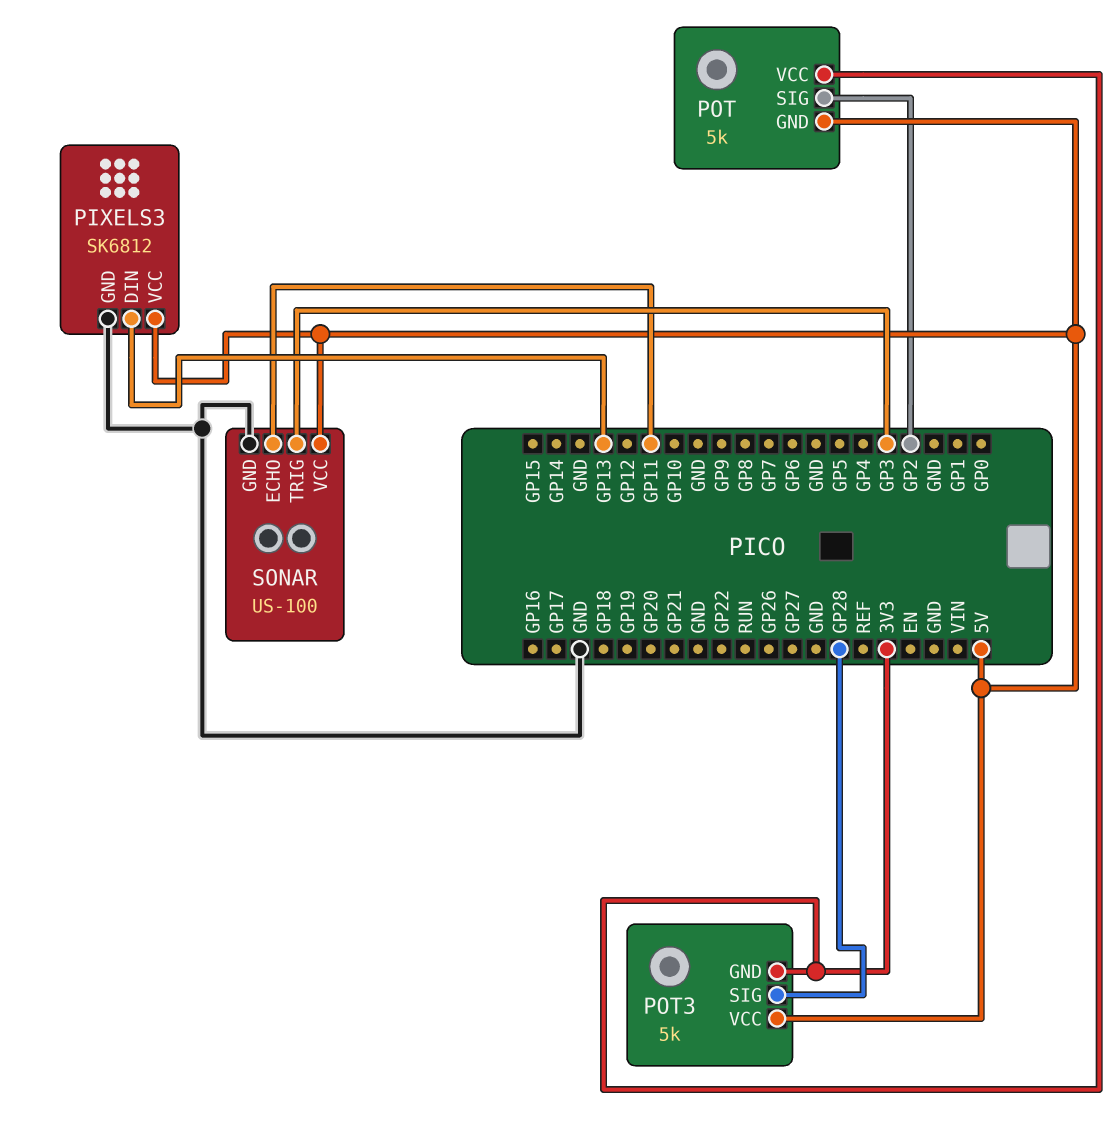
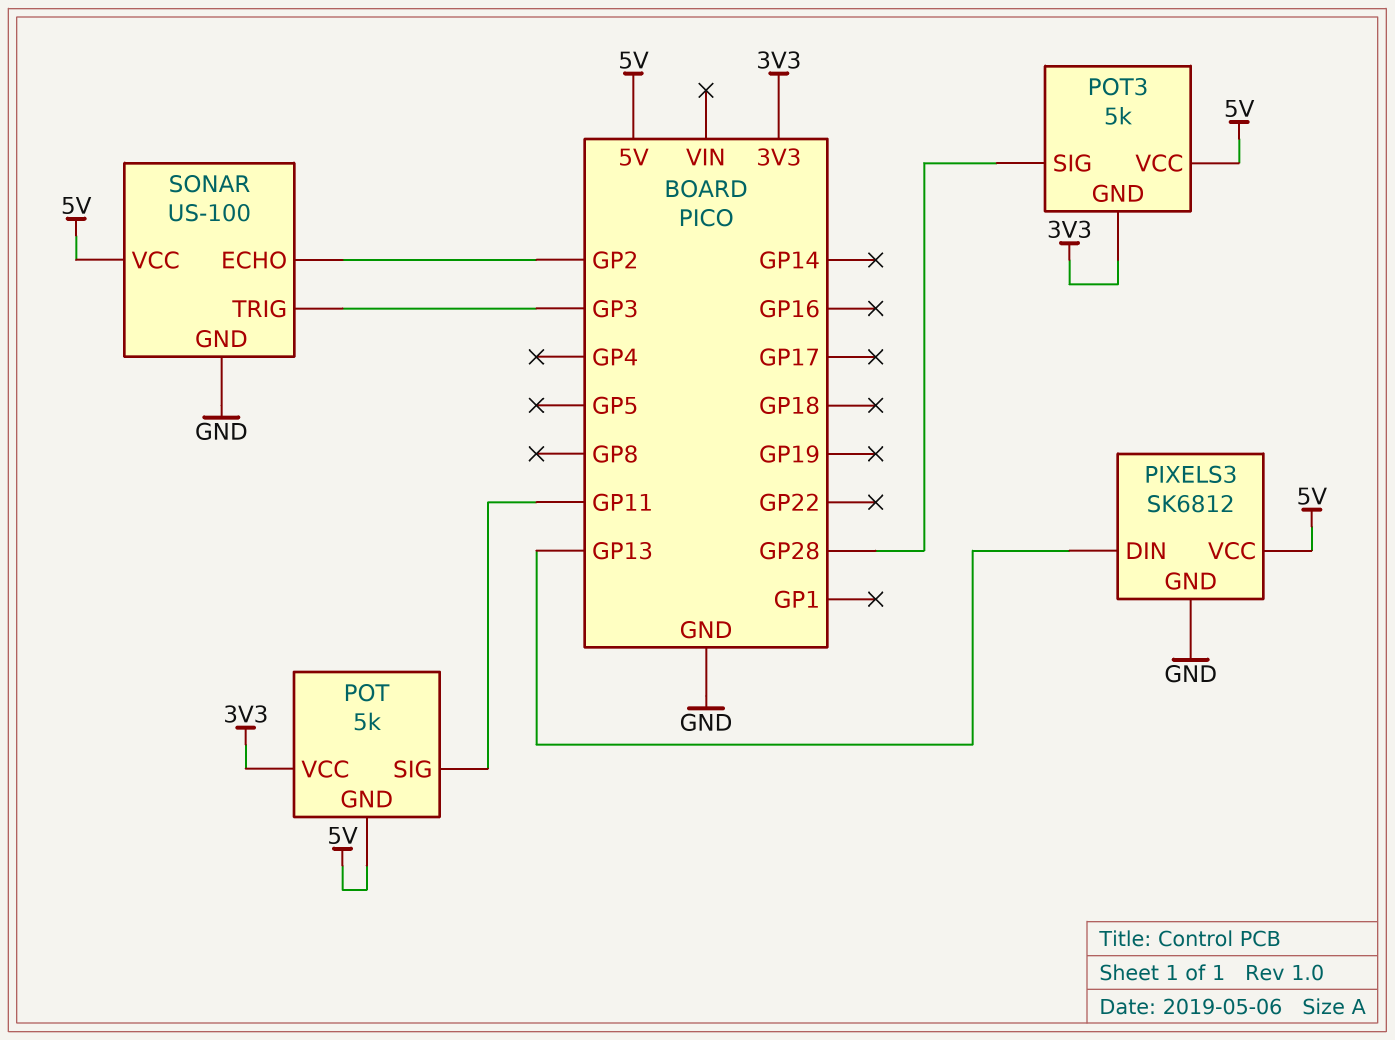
POT pin SIG: GP2 -> GP11
SONAR pin ECHO: GP11 -> GP2

